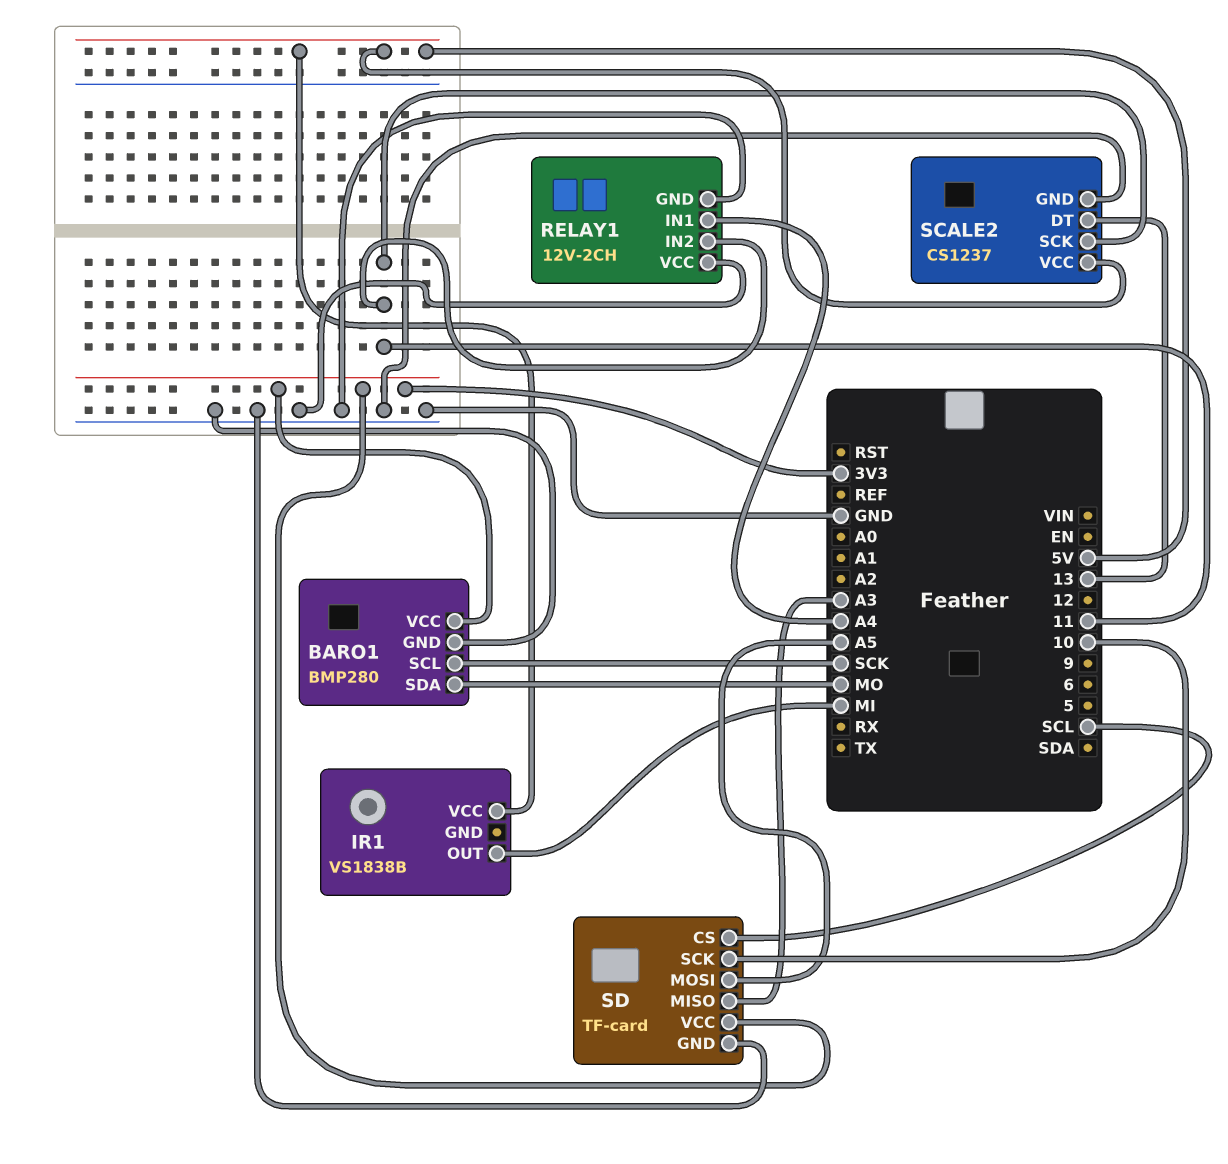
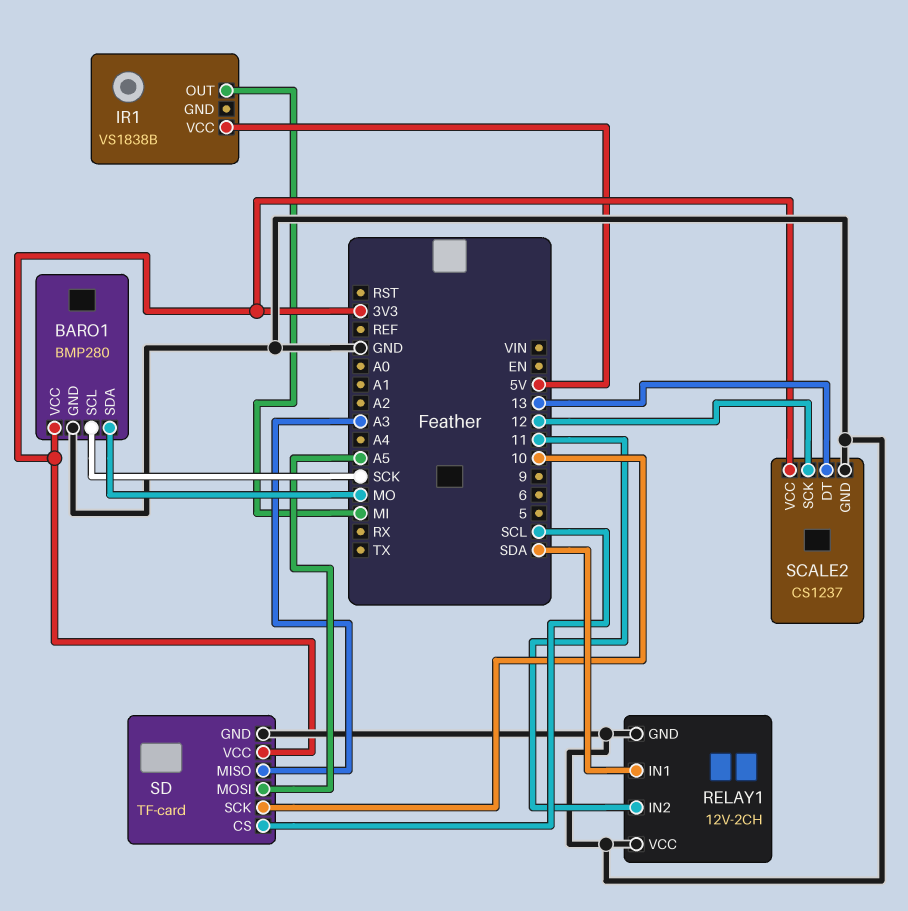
RELAY1 pin IN1: A4 -> SDA
SCALE2 pin SCK: 11 -> 12
SCALE2 pin VCC: 5V -> 3V3

